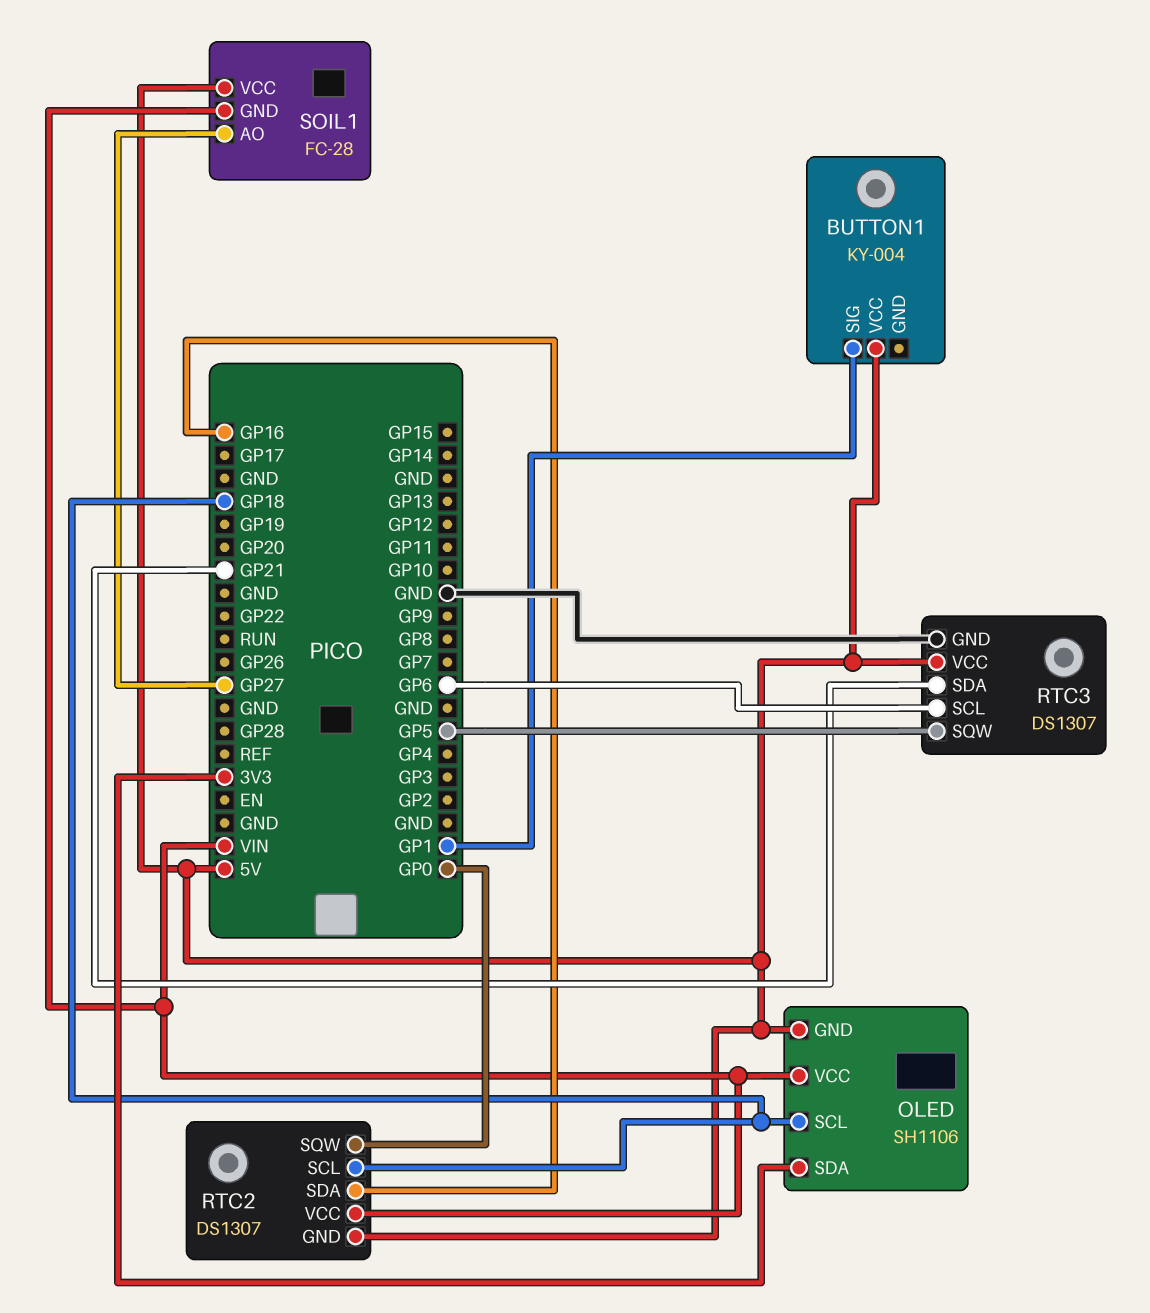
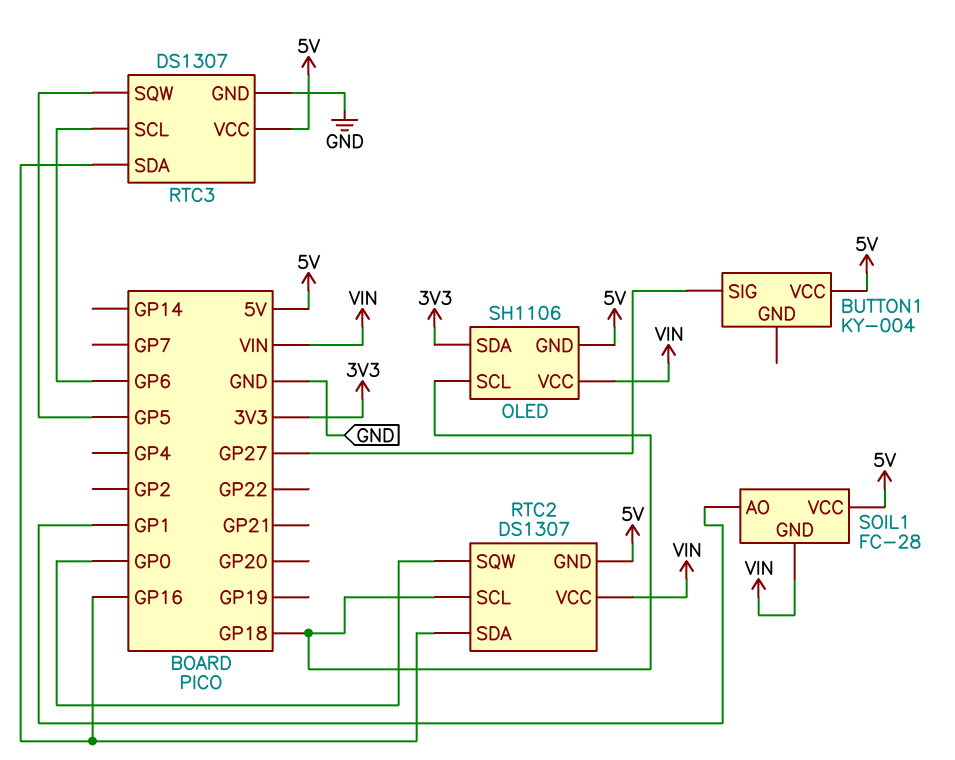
BUTTON1 pin SIG: GP1 -> GP27
RTC3 pin SDA: GP21 -> GP16
SOIL1 pin AO: GP27 -> GP1

